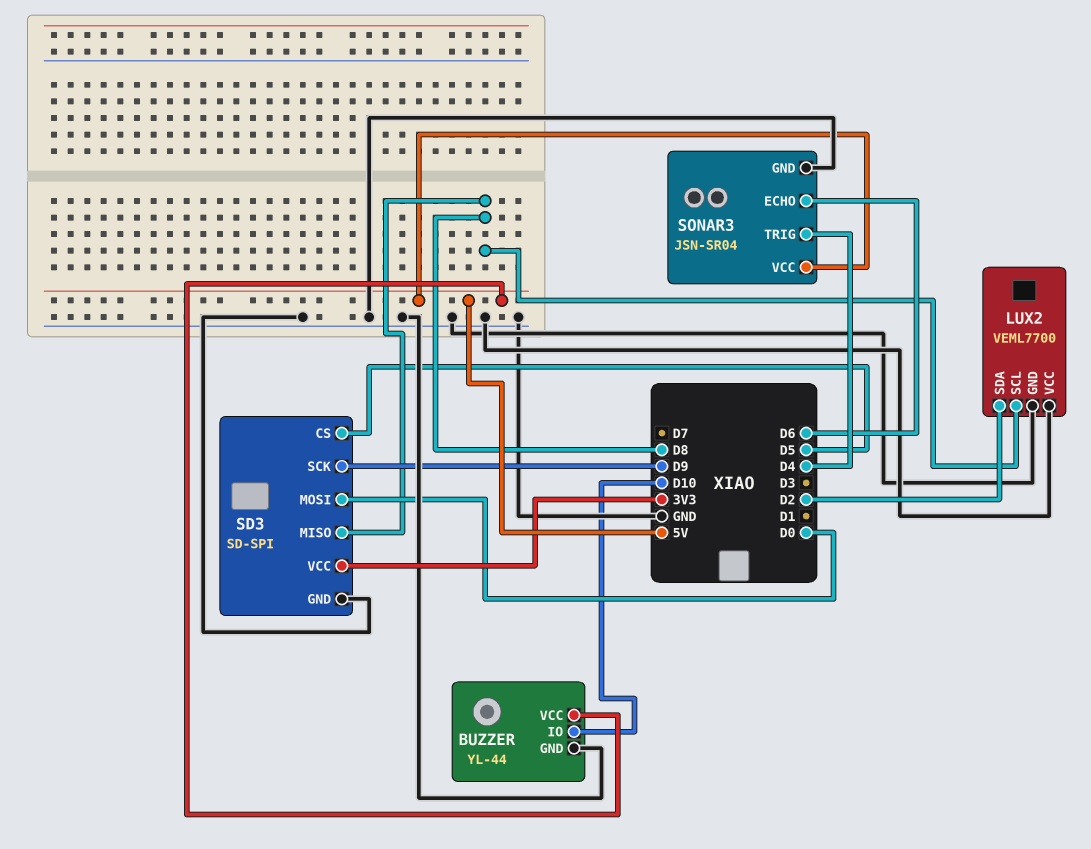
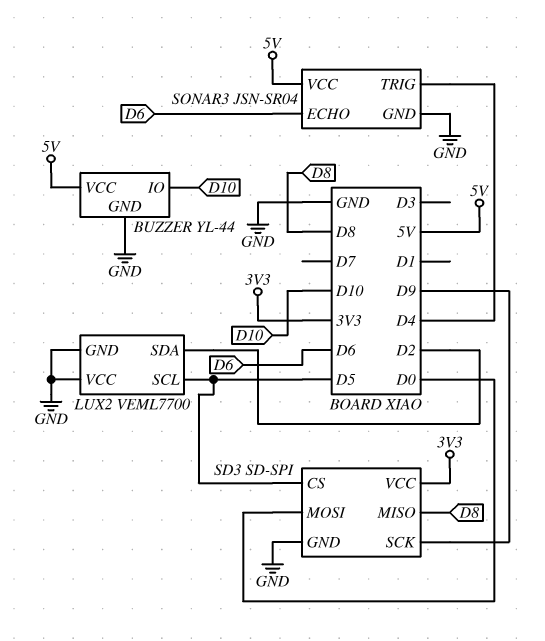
LUX2 pin SCL: D8 -> D5

